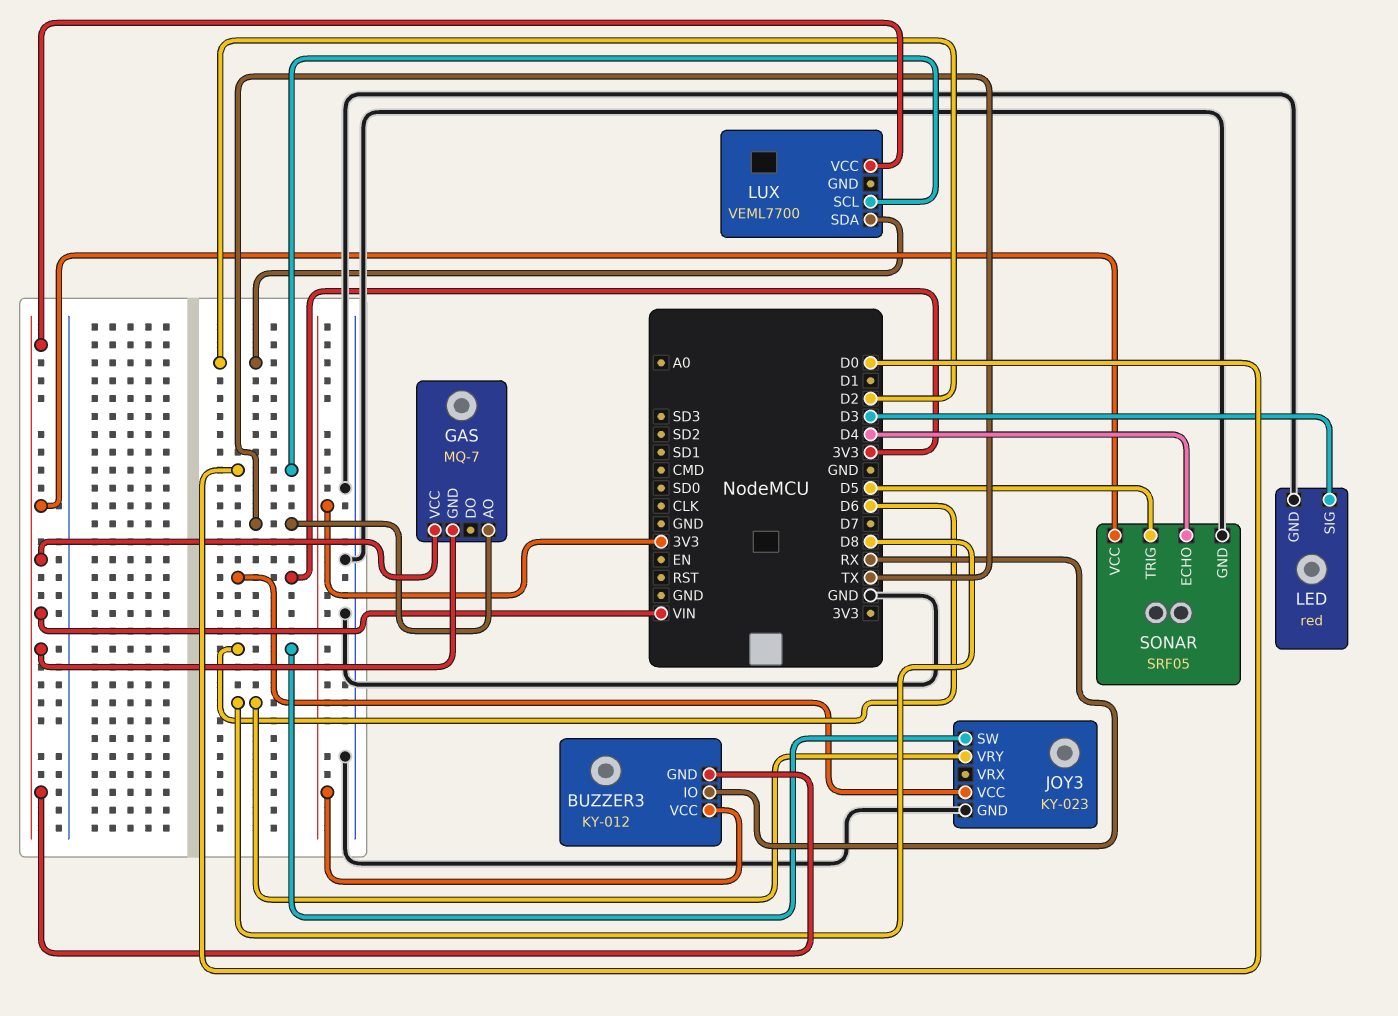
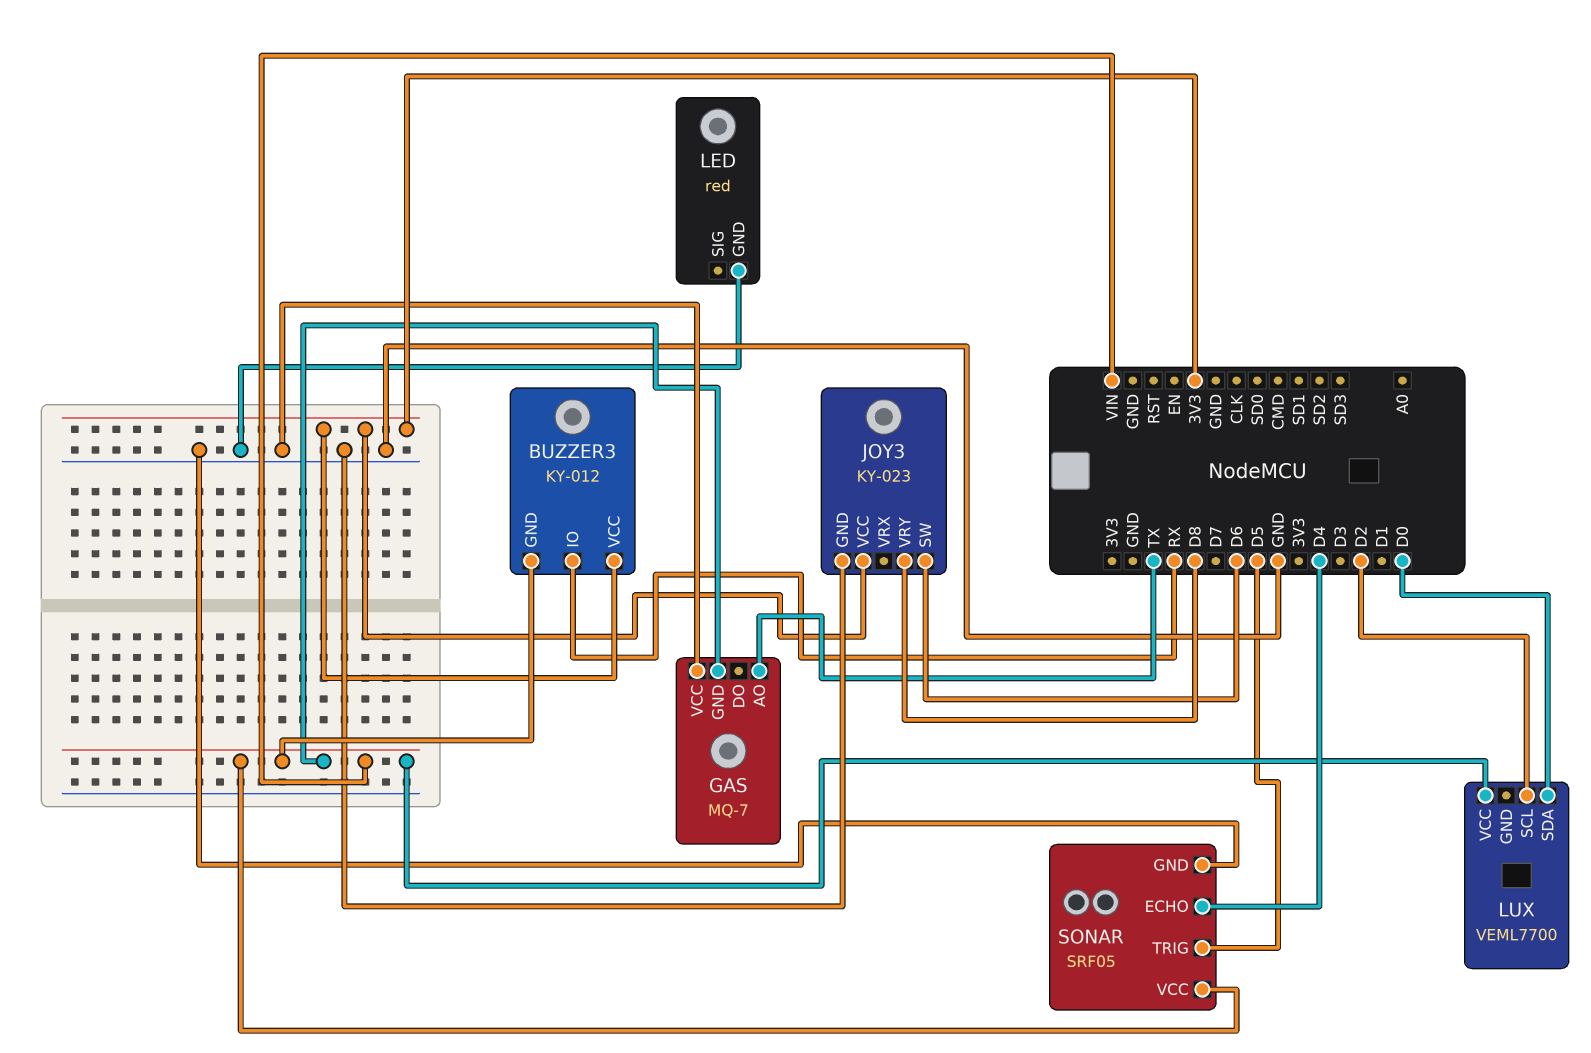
GAS pin VCC: VIN -> GND
LED pin SIG: D3 -> none
LUX pin SCL: D0 -> D2
LUX pin SDA: D2 -> D0

